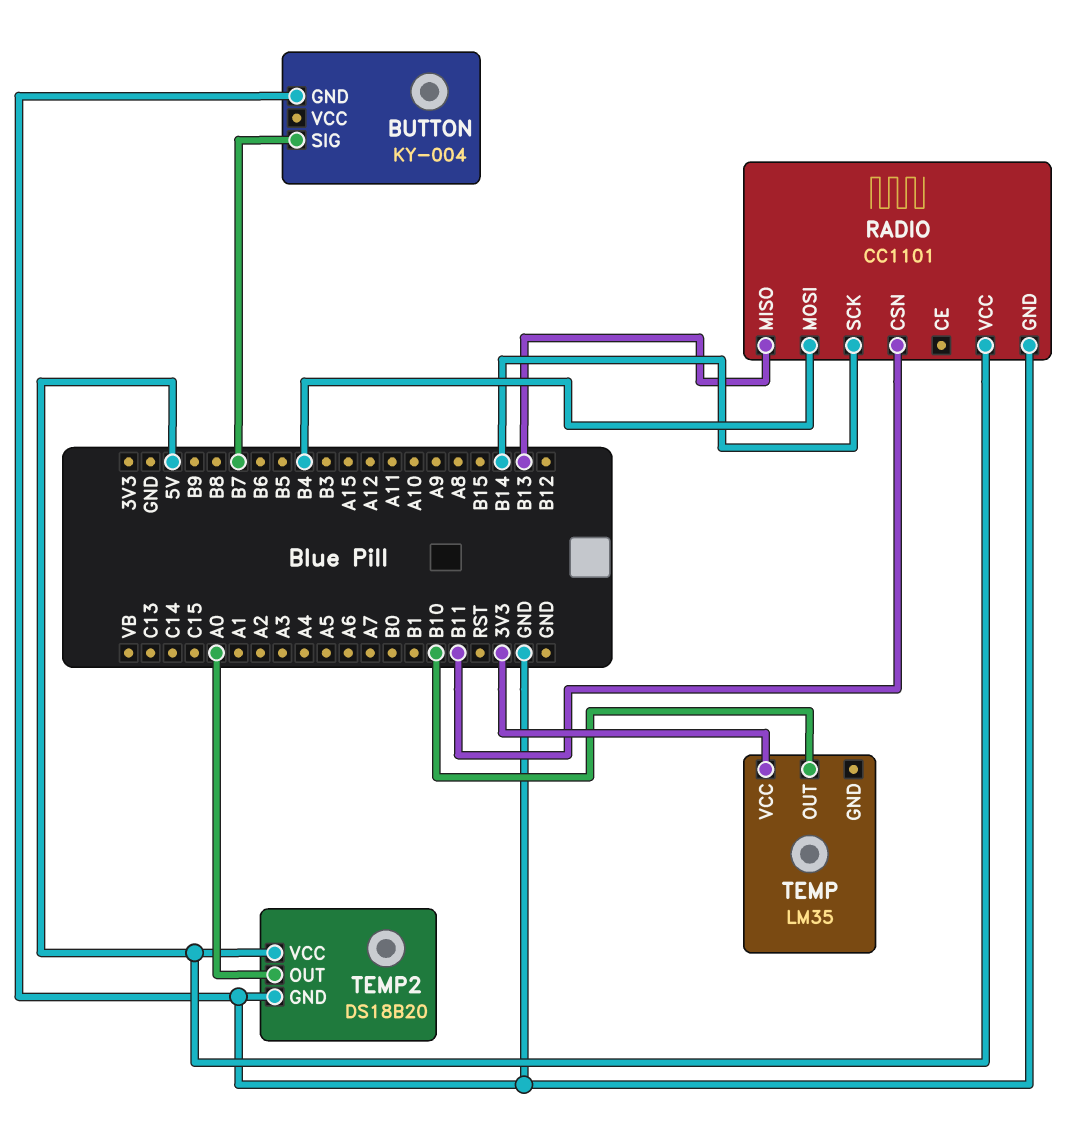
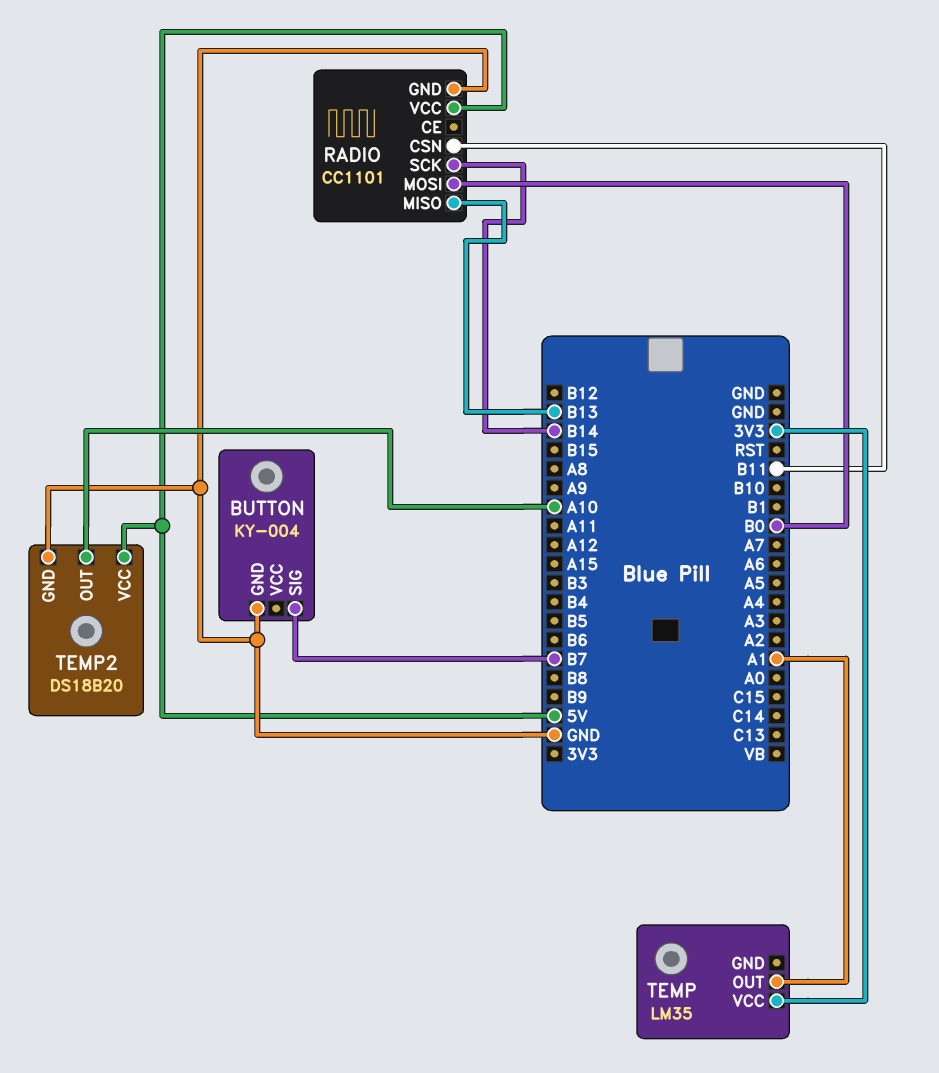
RADIO pin MOSI: B4 -> B0
TEMP pin OUT: B10 -> A1
TEMP2 pin OUT: A0 -> A10

